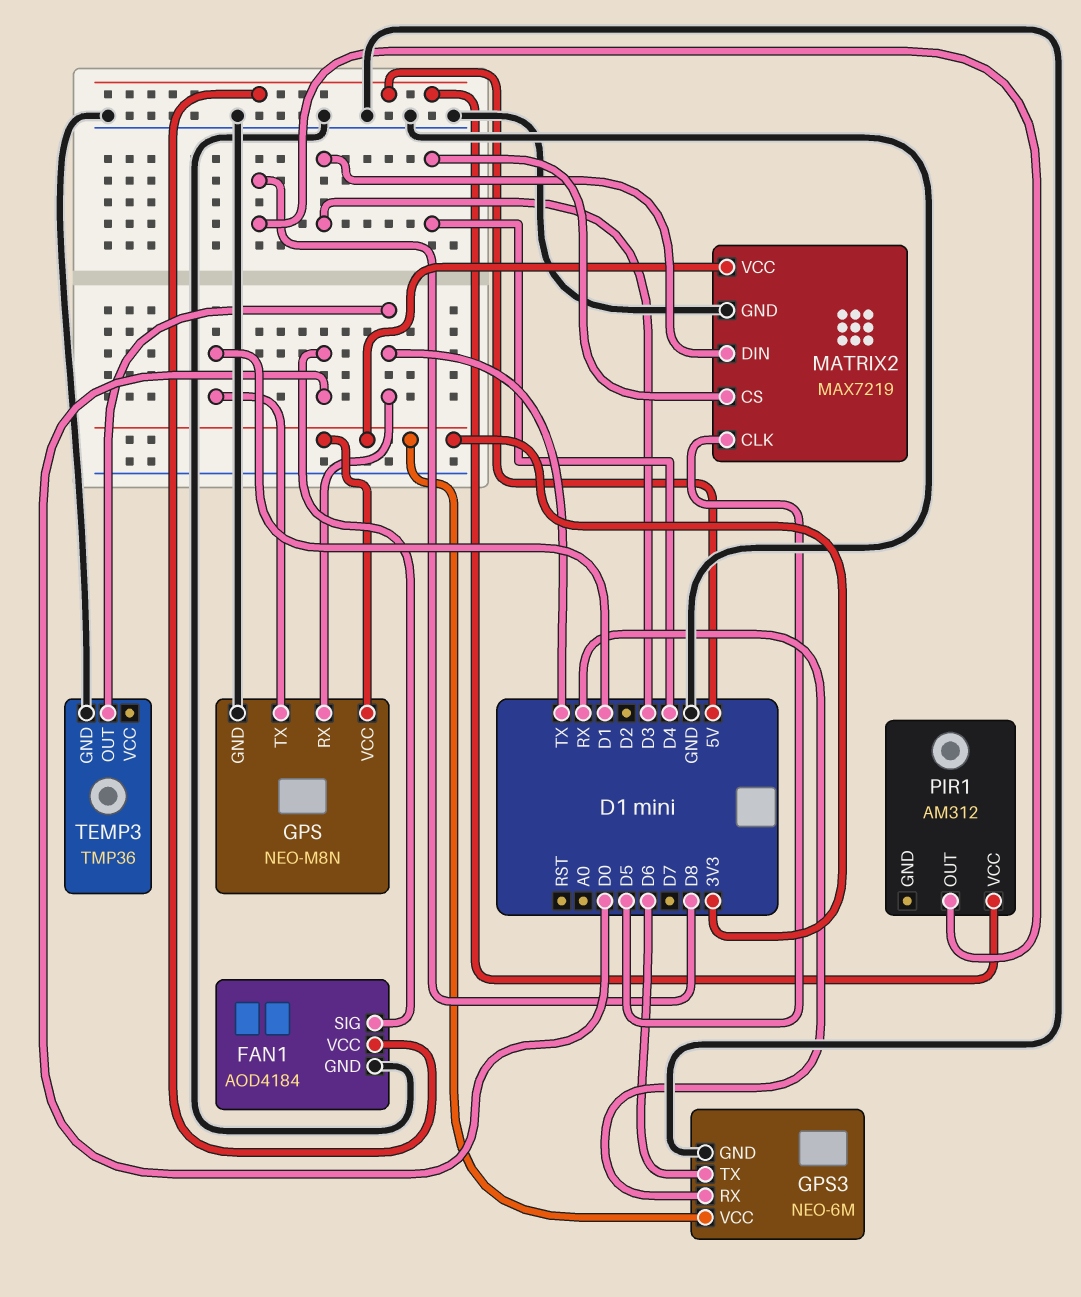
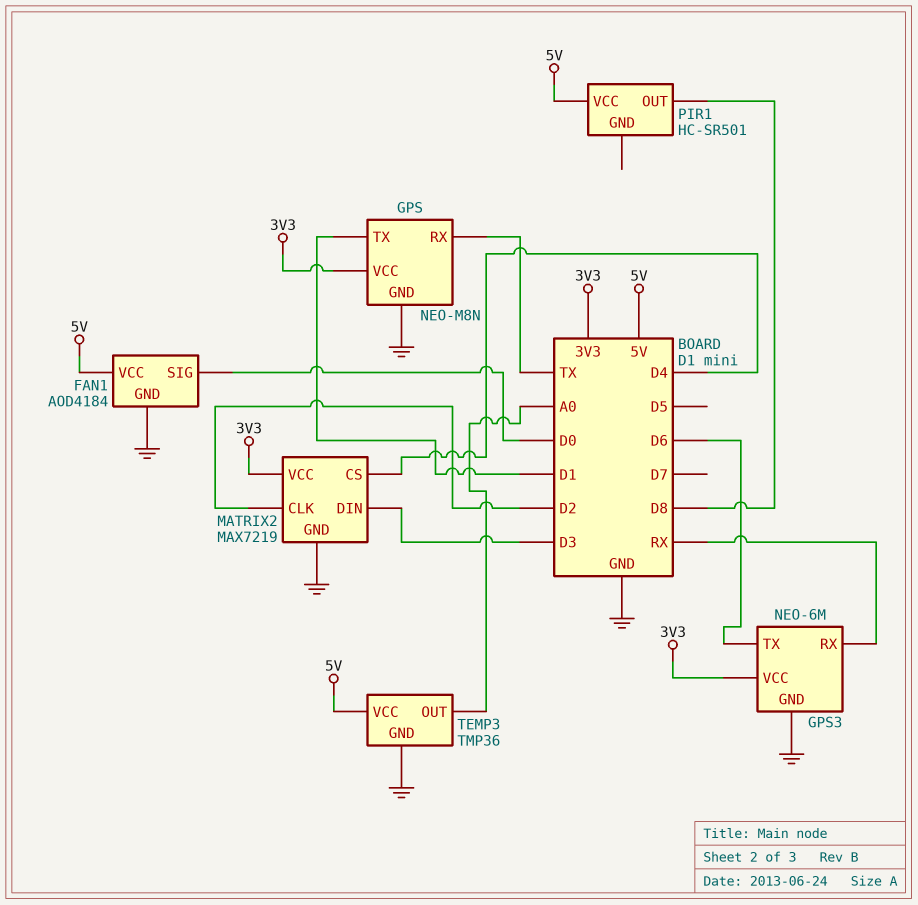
MATRIX2 pin CLK: D5 -> D2
PIR1: AM312 -> HC-SR501
TEMP3 pin OUT: TX -> A0
TEMP3 pin VCC: none -> 5V

